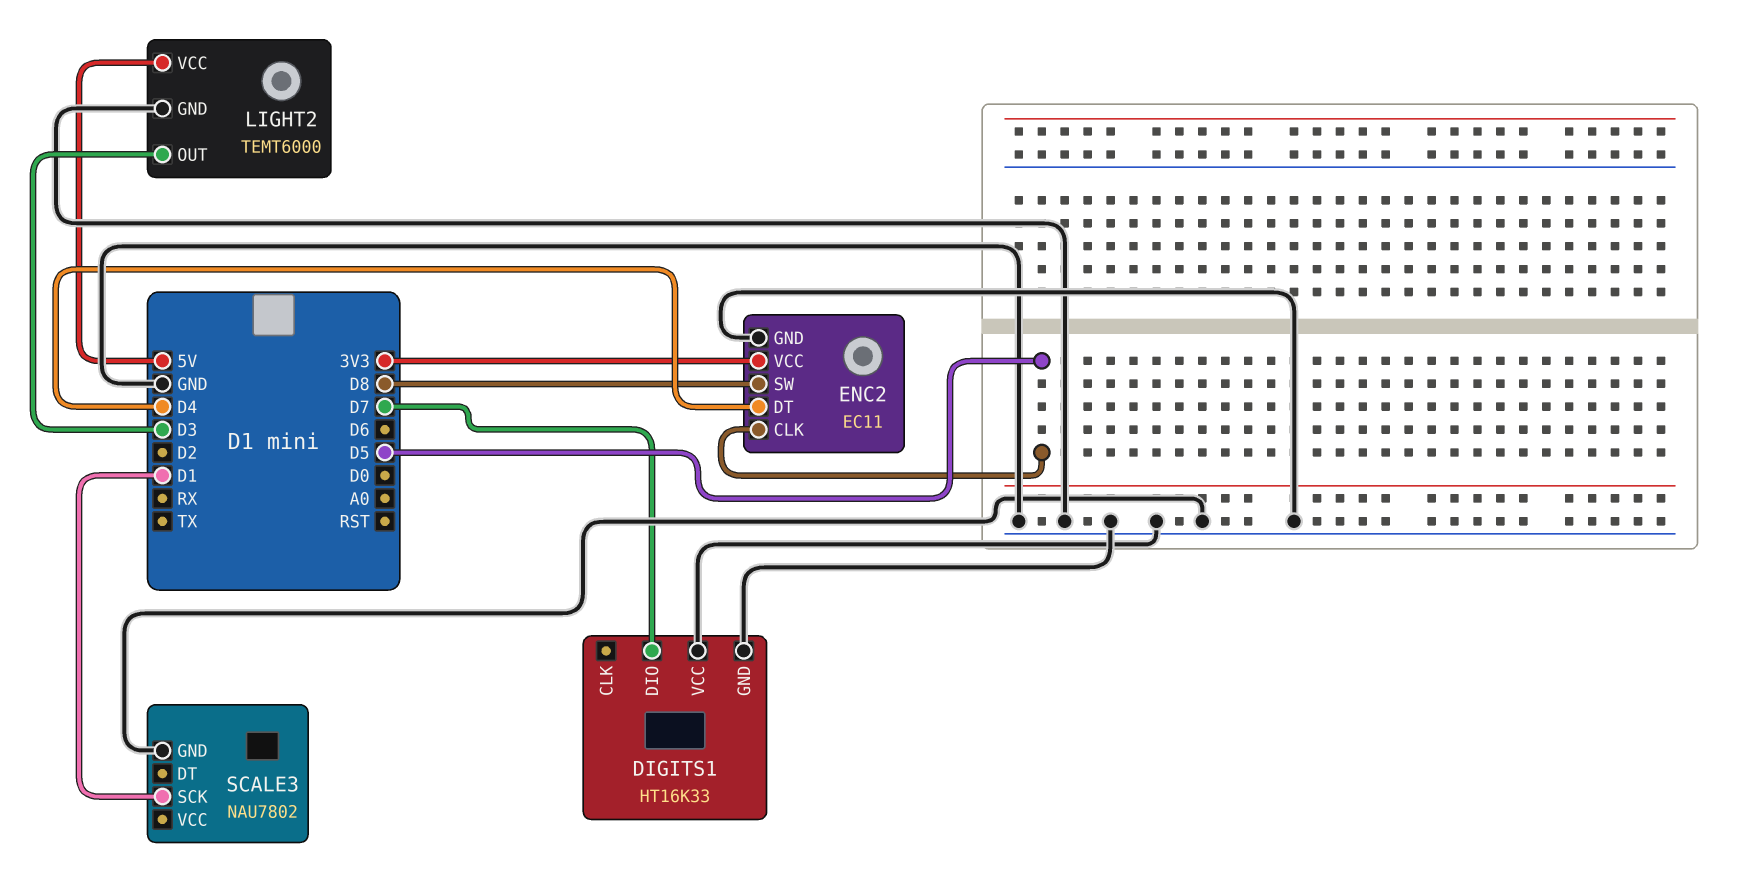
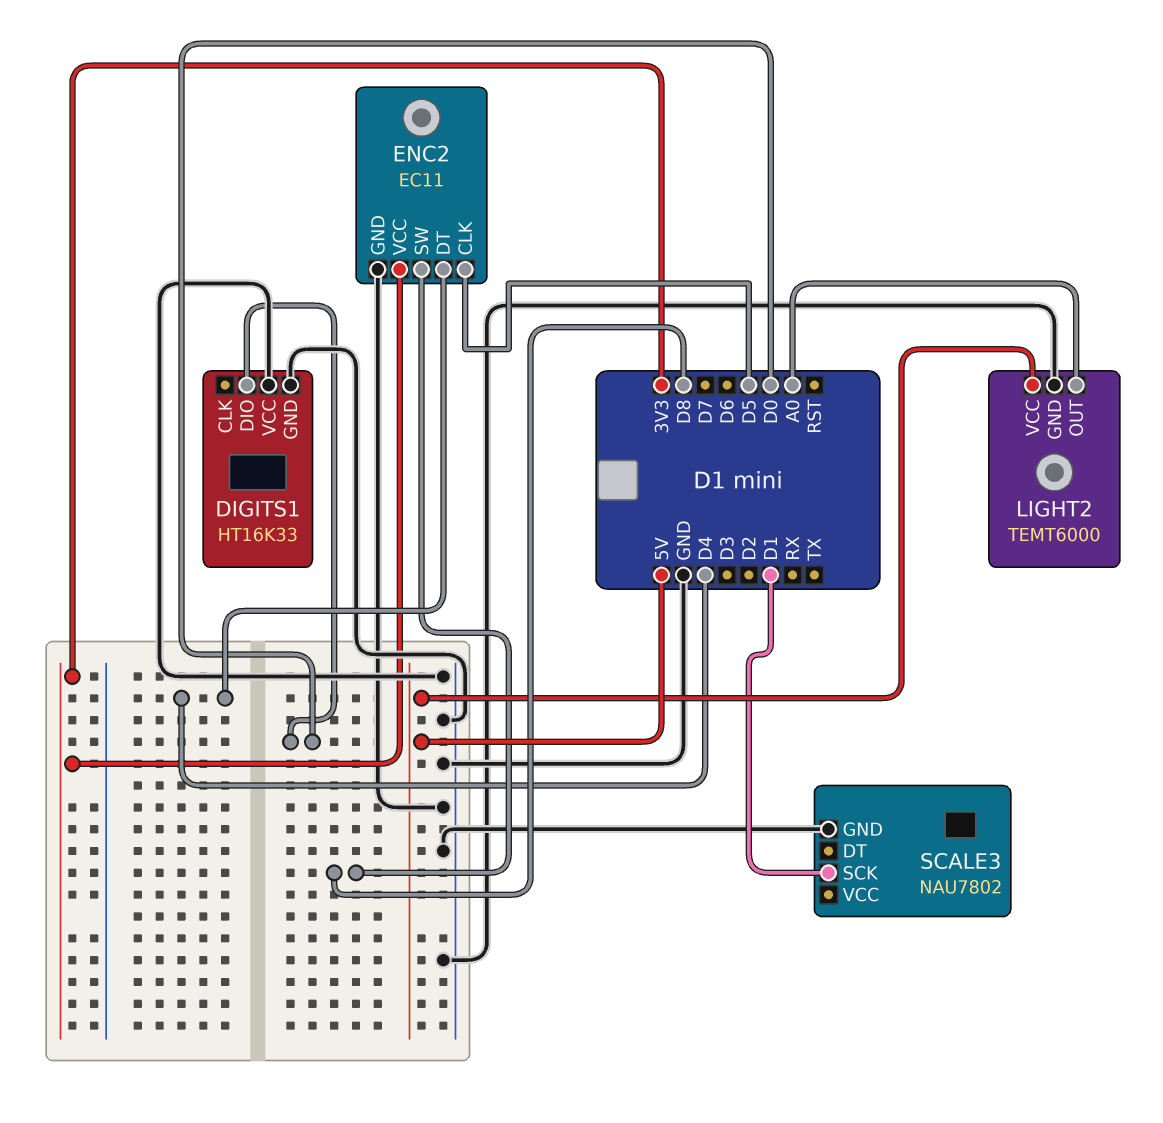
DIGITS1 pin DIO: D7 -> D0
LIGHT2 pin OUT: D3 -> A0

